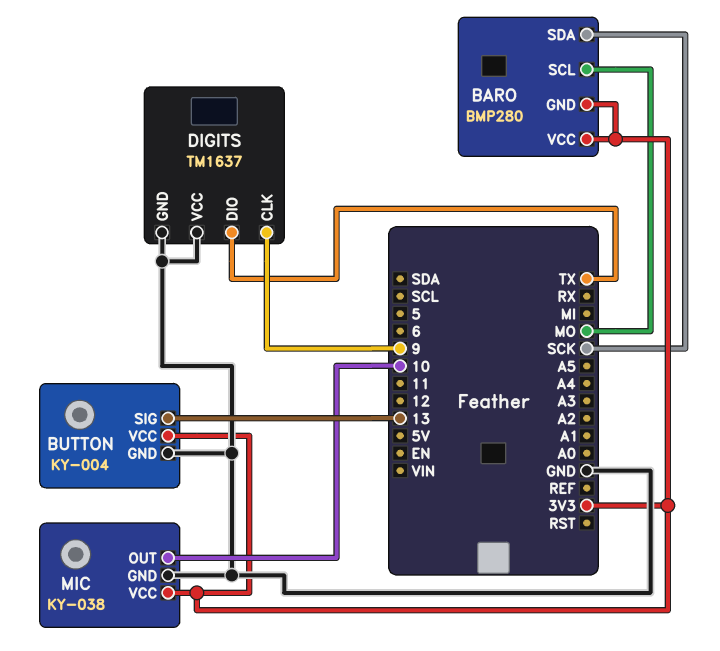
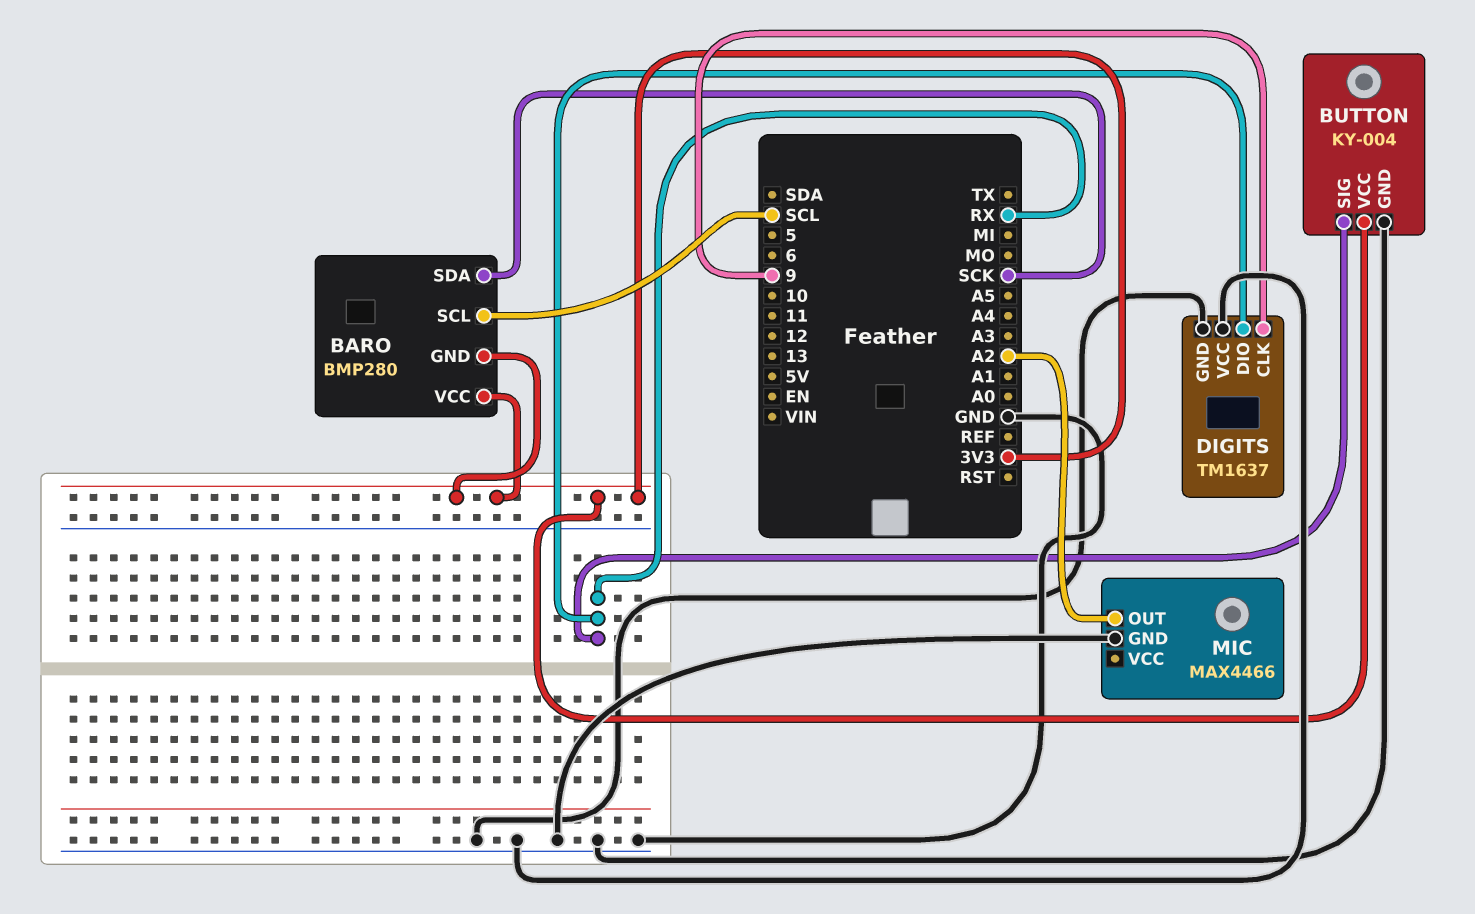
BARO pin SCL: MO -> SCL
BUTTON pin SIG: 13 -> RX
DIGITS pin DIO: TX -> RX
MIC: KY-038 -> MAX4466
MIC pin OUT: 10 -> A2
MIC pin VCC: 3V3 -> none

